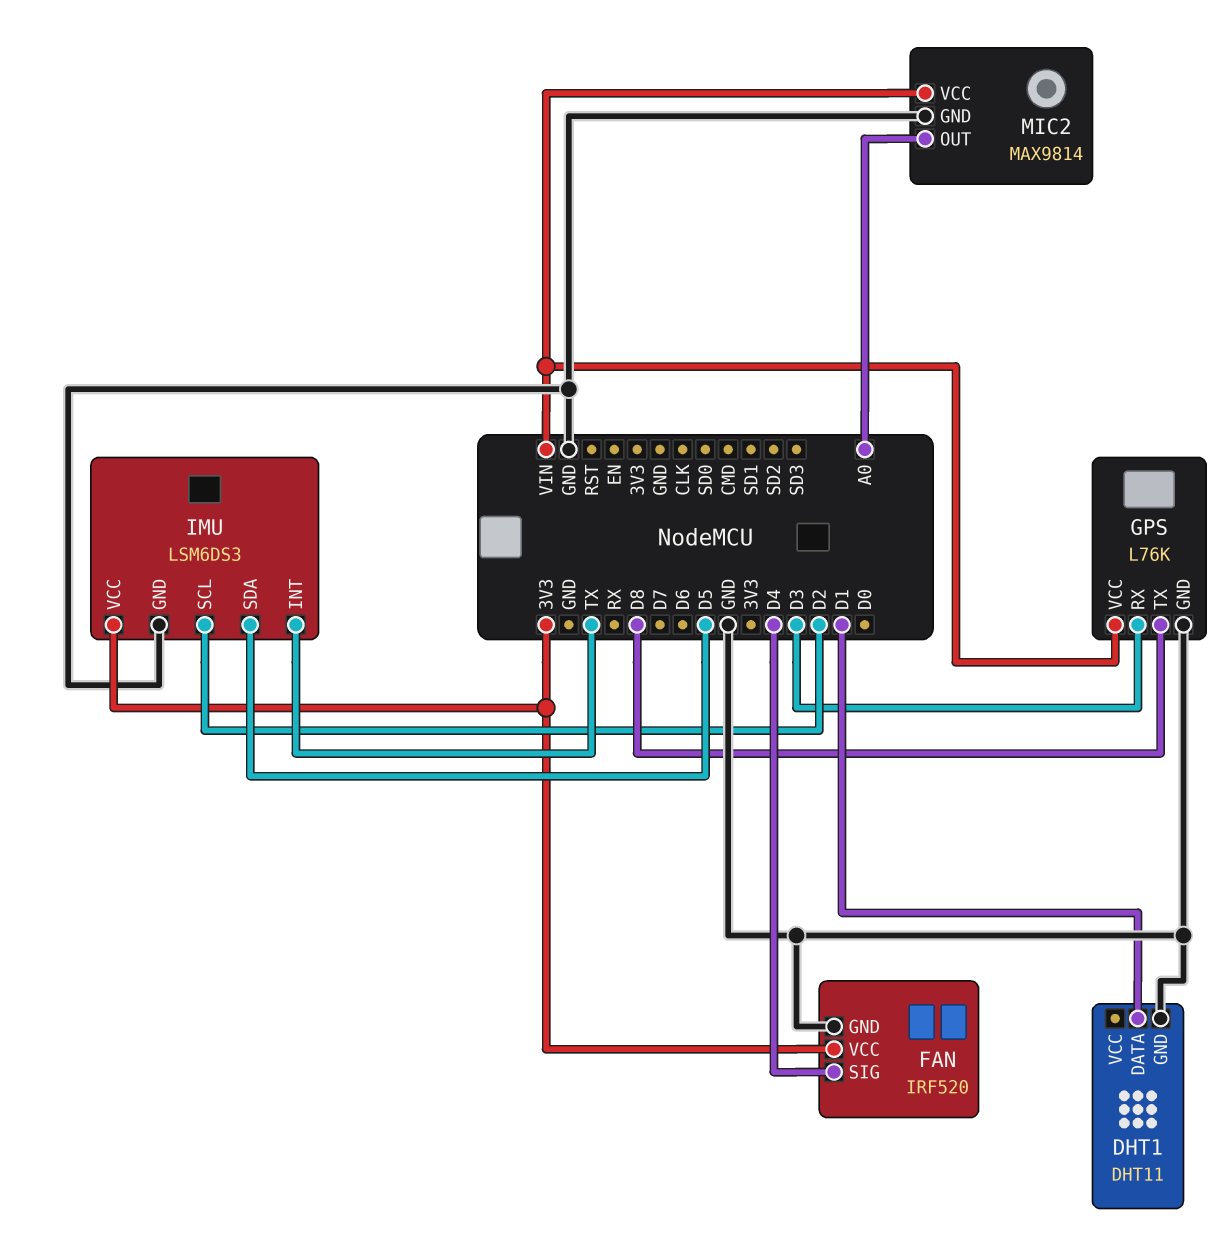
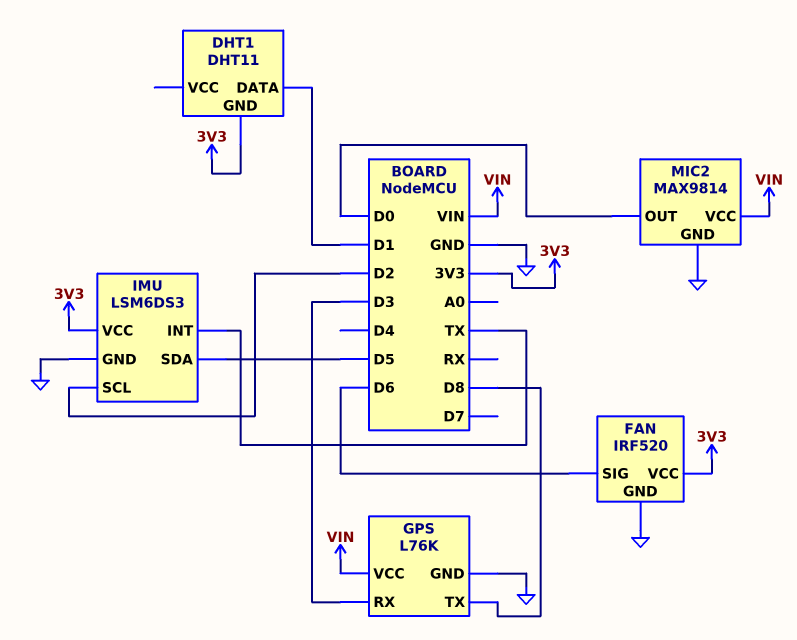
DHT1 pin GND: GND -> 3V3
FAN pin SIG: D4 -> D6
MIC2 pin OUT: A0 -> D0

